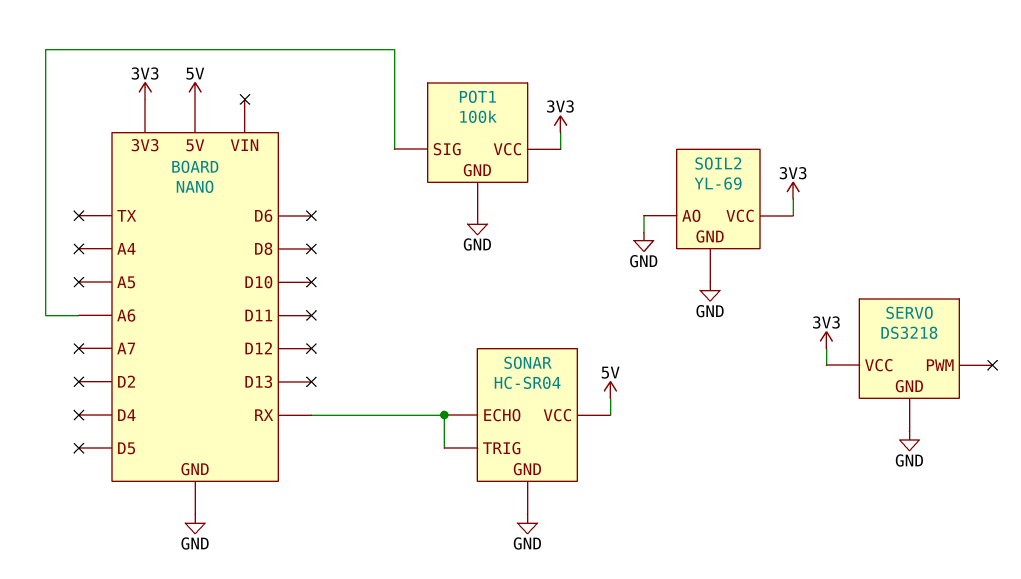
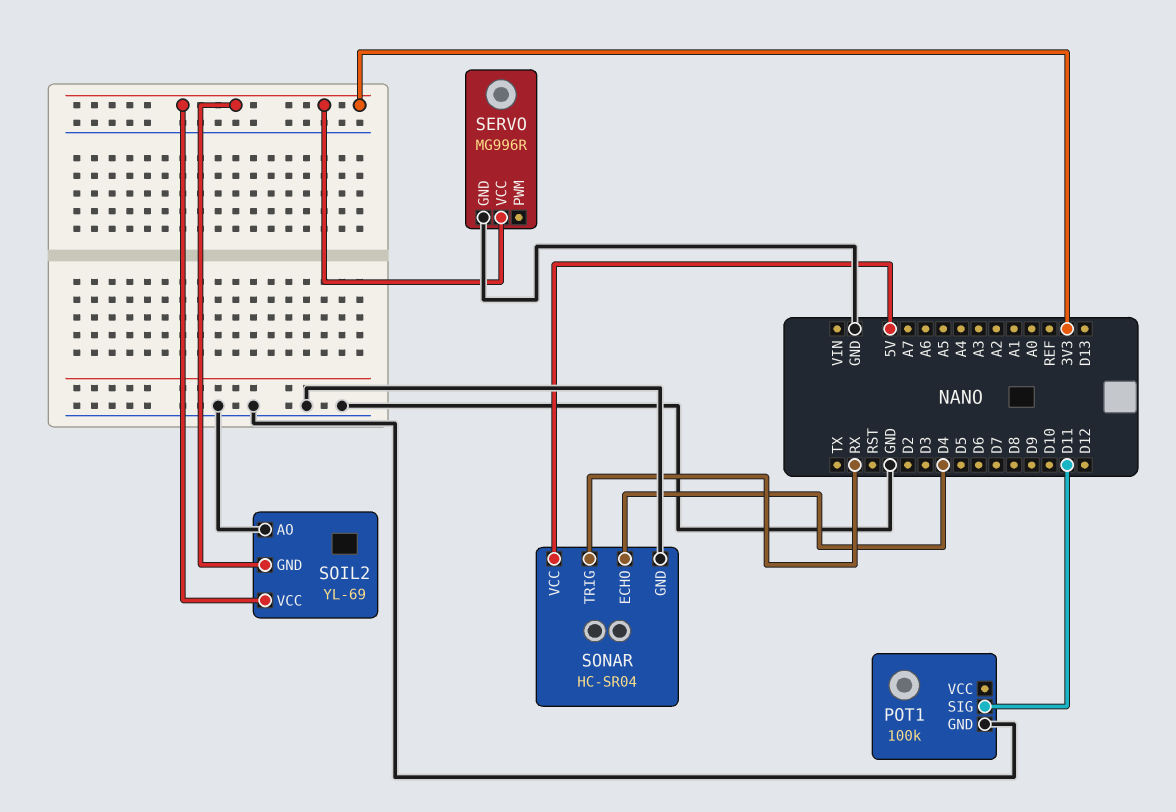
POT1 pin SIG: A6 -> D11
POT1 pin VCC: 3V3 -> none
SERVO: DS3218 -> MG996R
SOIL2 pin GND: GND -> 3V3
SONAR pin ECHO: RX -> D4

